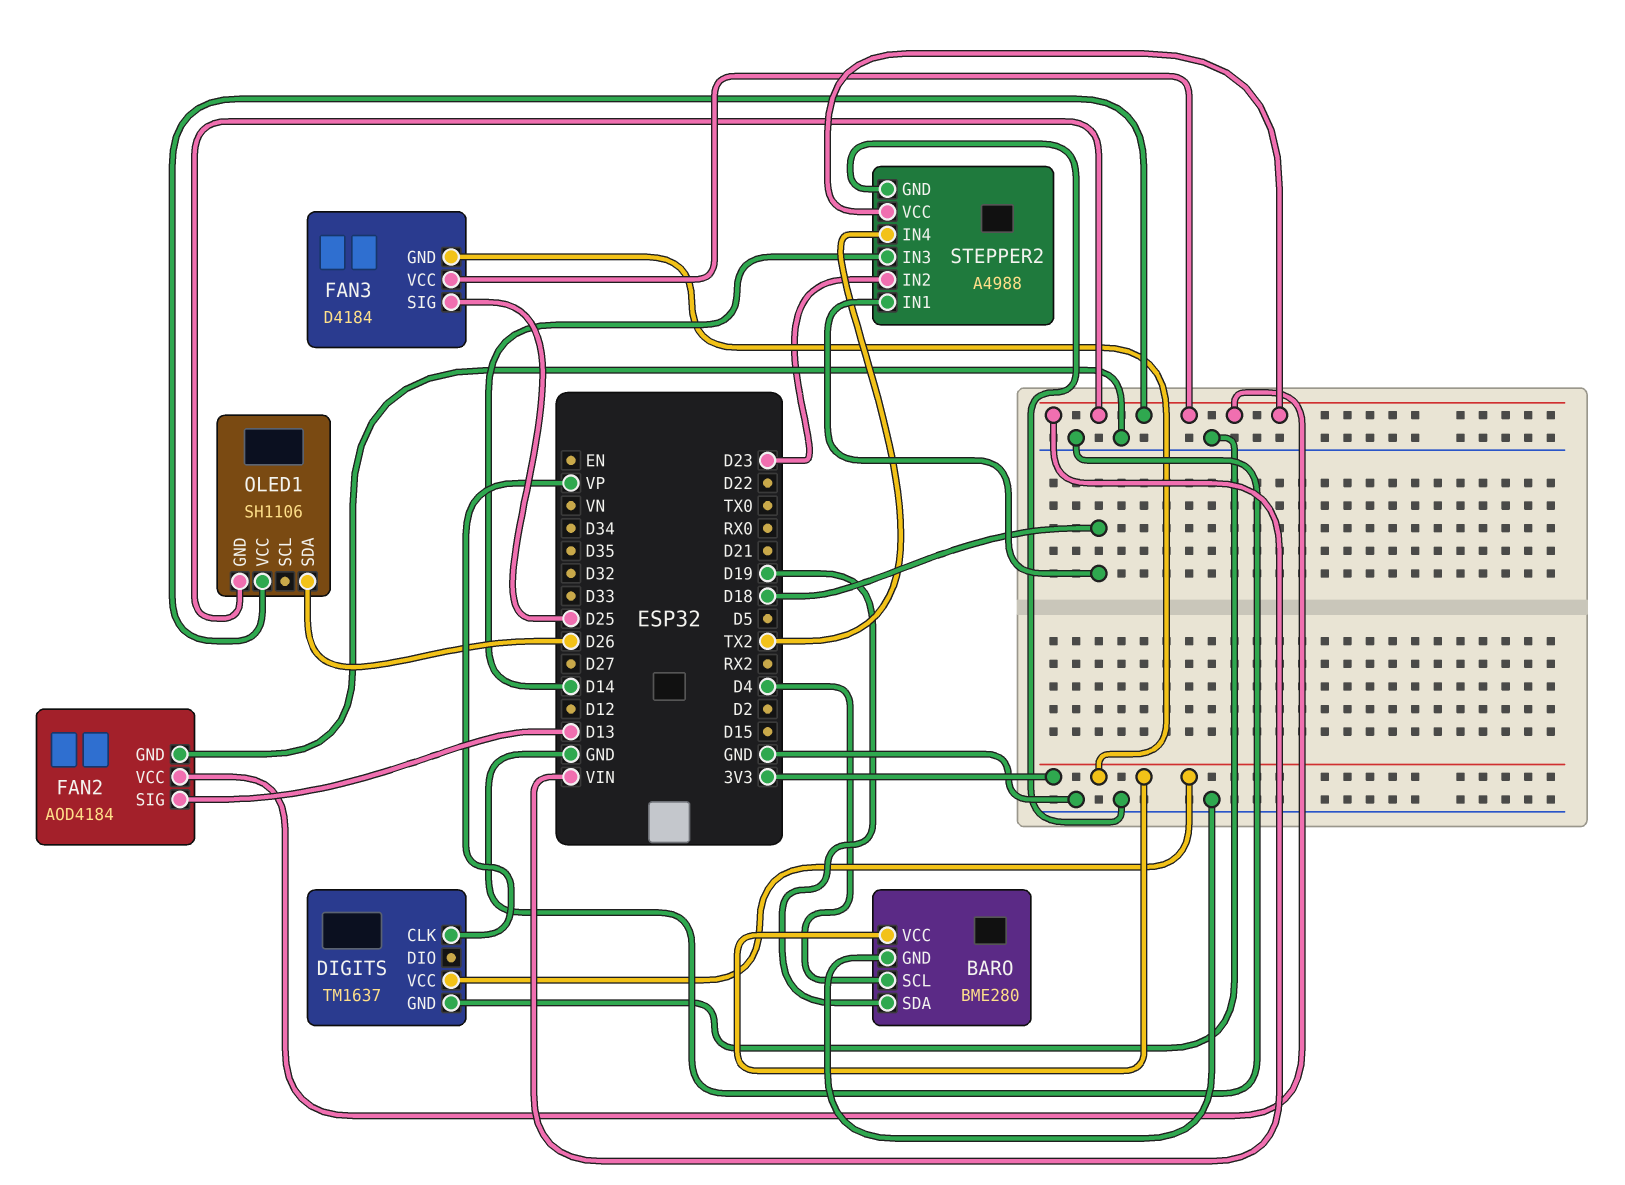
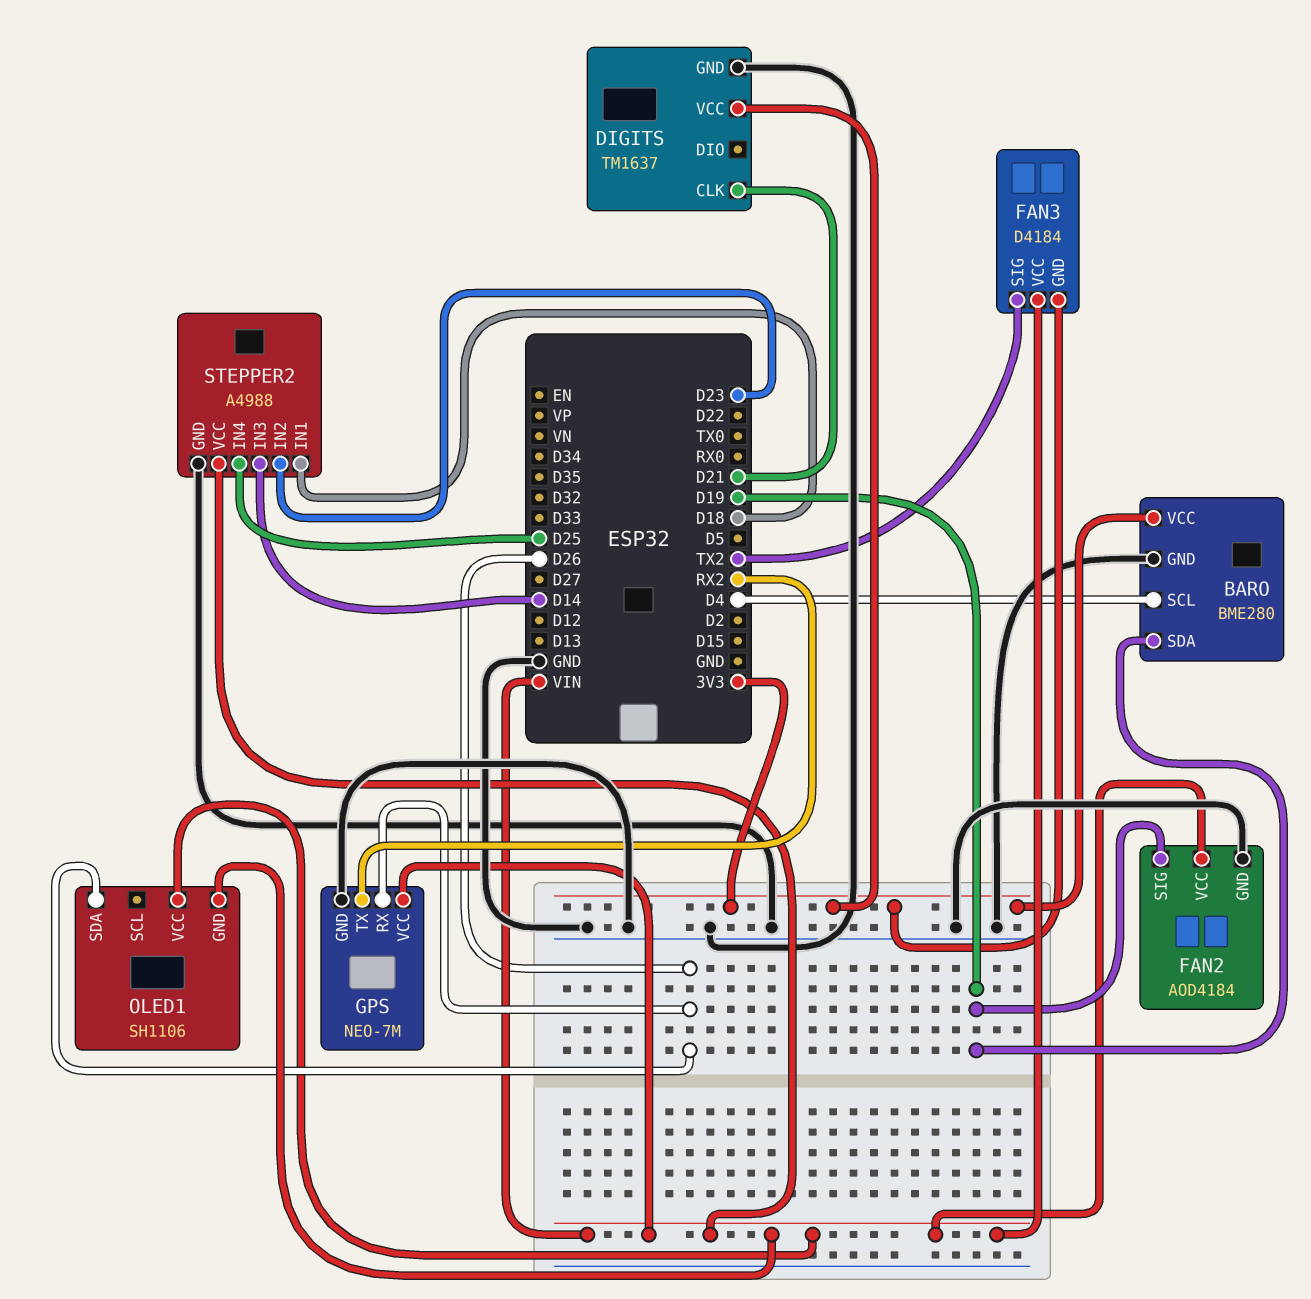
DIGITS pin CLK: VP -> D21
FAN2 pin SIG: D13 -> D19
FAN3 pin SIG: D25 -> TX2
GPS: none -> NEO-7M
GPS pin GND: none -> GND
GPS pin RX: none -> D26
GPS pin TX: none -> RX2
GPS pin VCC: none -> VIN
STEPPER2 pin IN4: TX2 -> D25

